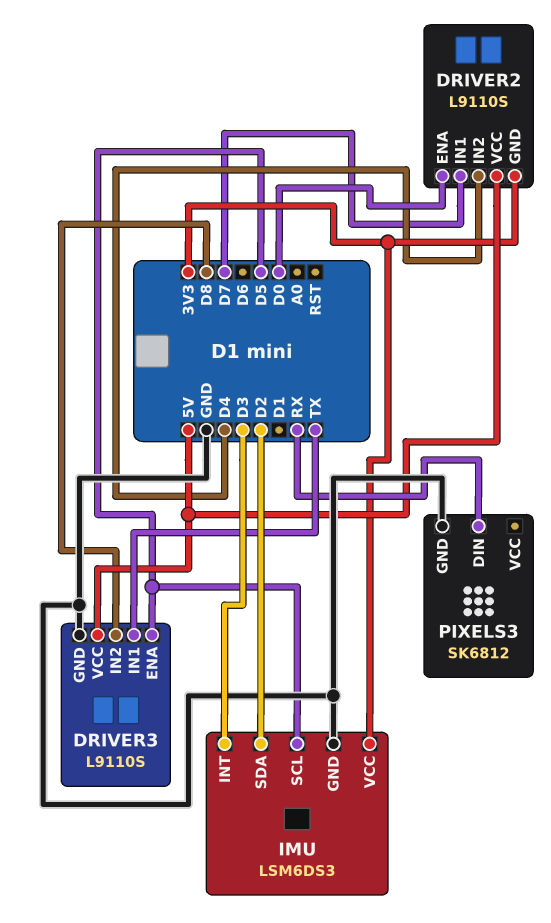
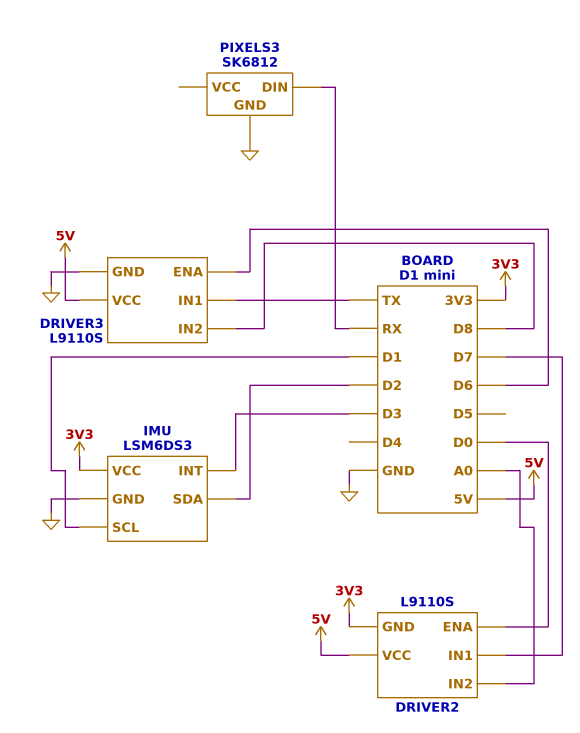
DRIVER2 pin IN2: D4 -> A0
DRIVER3 pin ENA: D5 -> D6
IMU pin SCL: D5 -> D1

